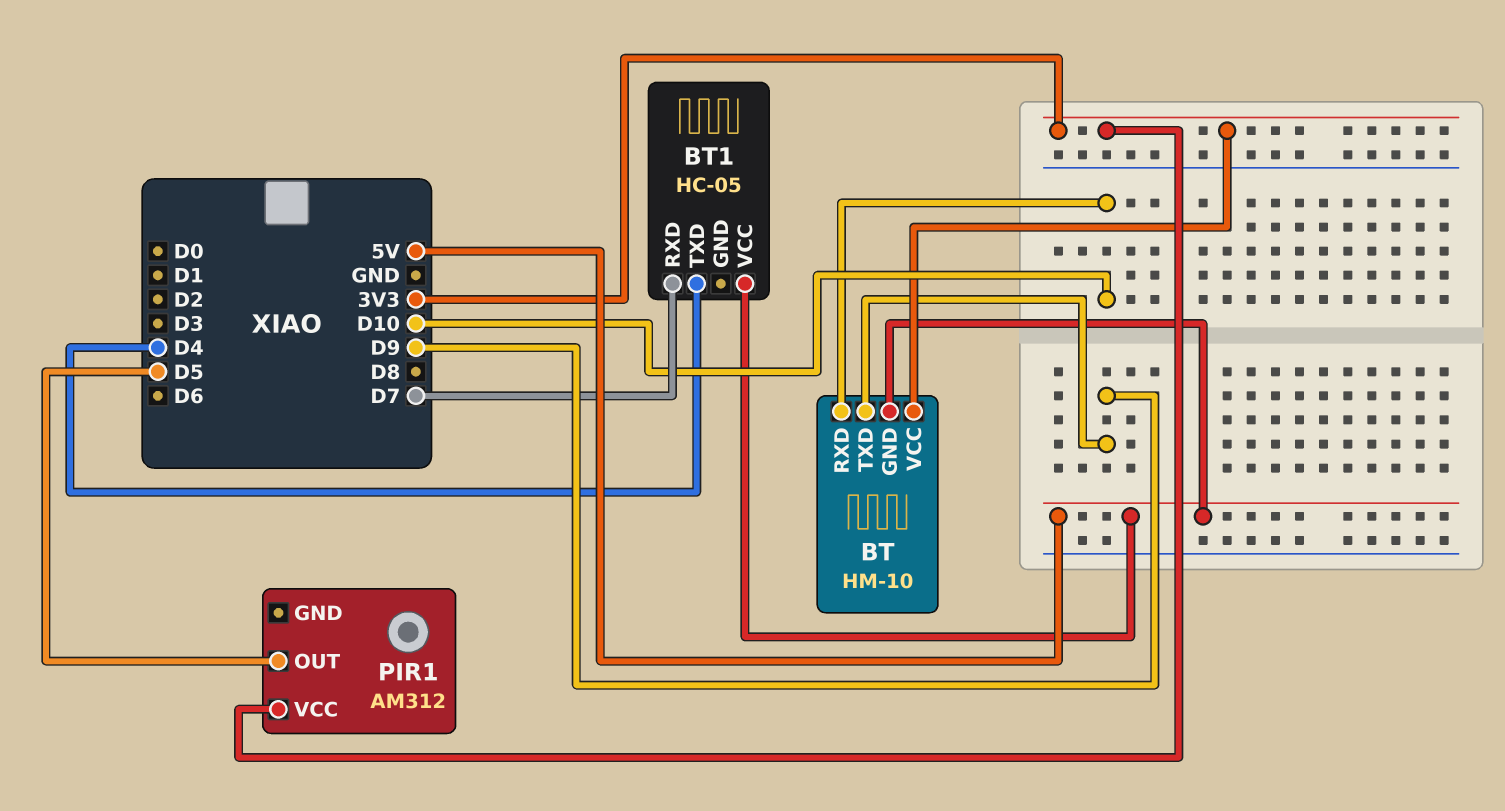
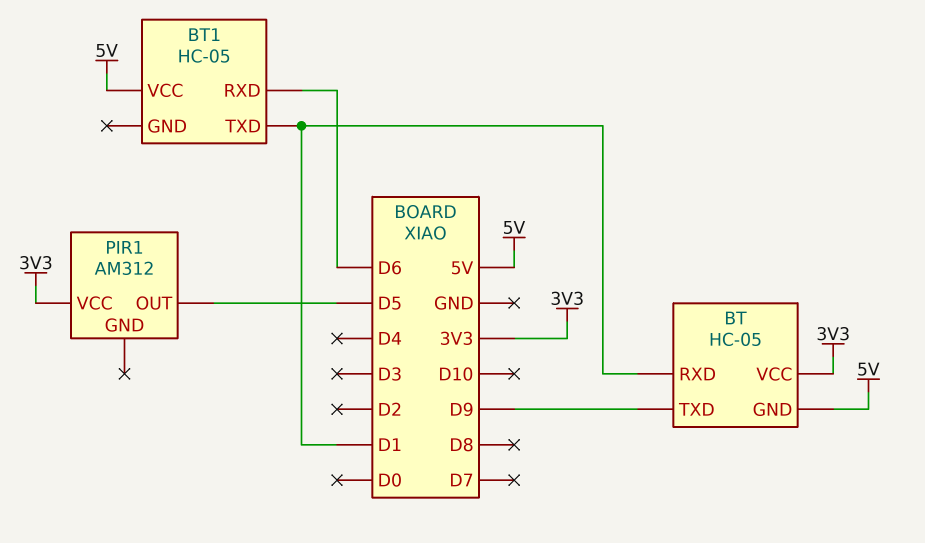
BT: HM-10 -> HC-05
BT pin RXD: D10 -> D1
BT1 pin RXD: D7 -> D6
BT1 pin TXD: D4 -> D1

